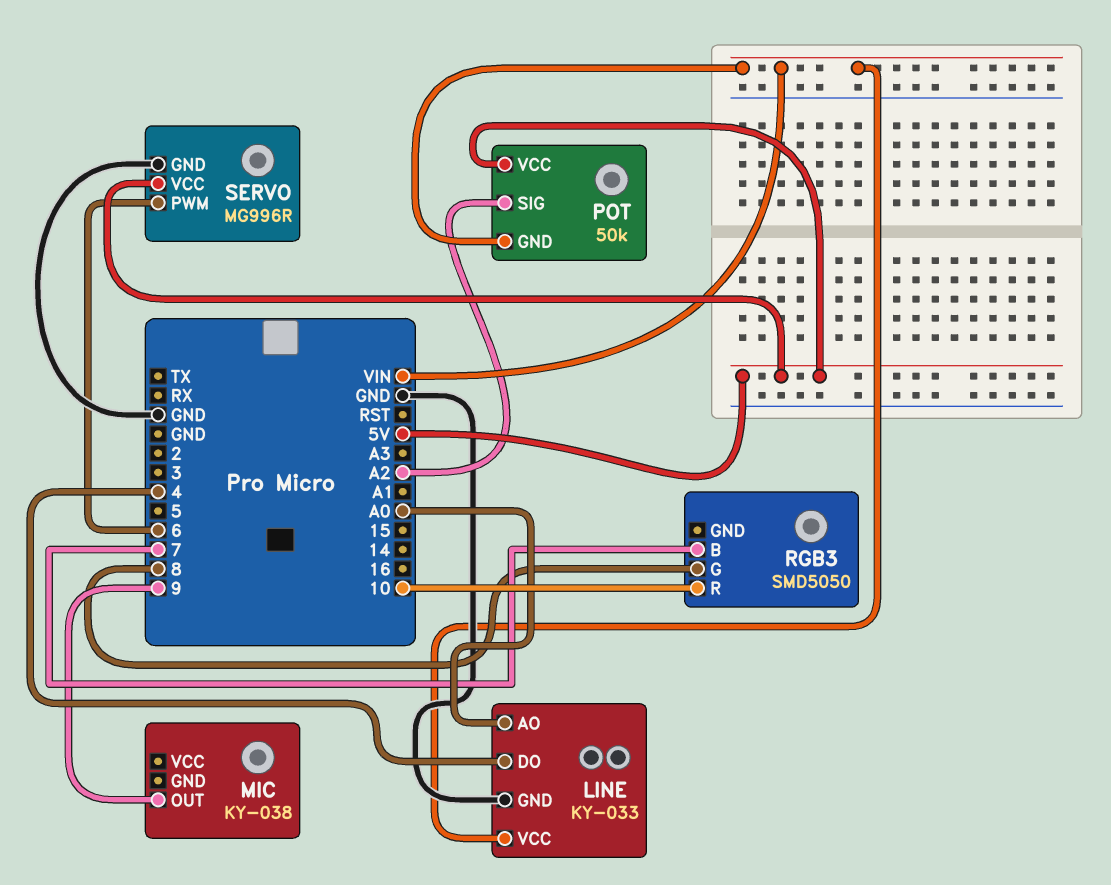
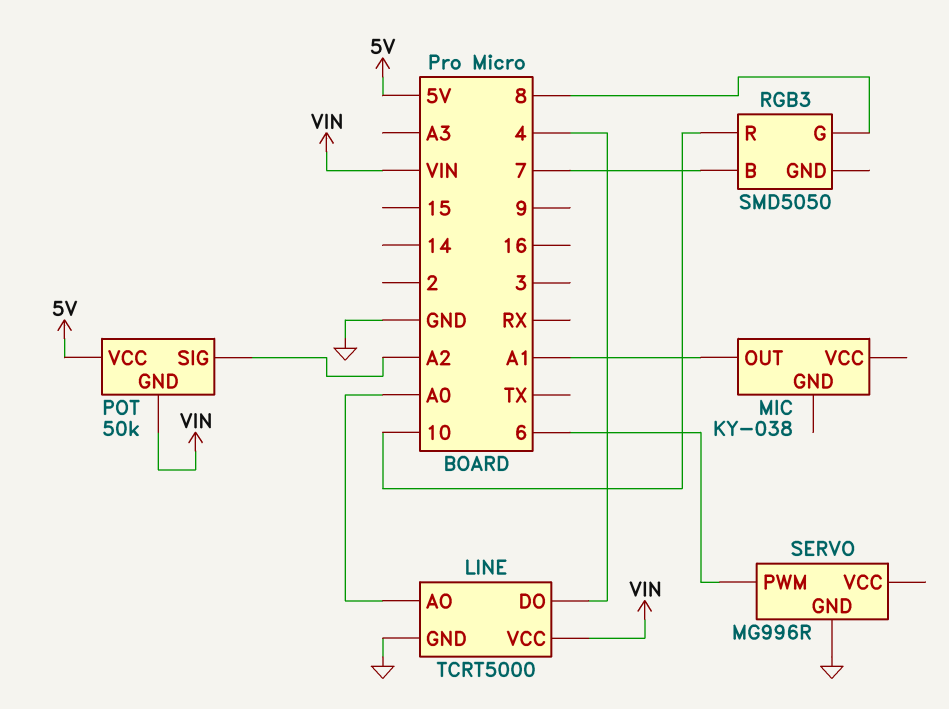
LINE: KY-033 -> TCRT5000
MIC pin OUT: 9 -> A1
SERVO pin VCC: 5V -> none

